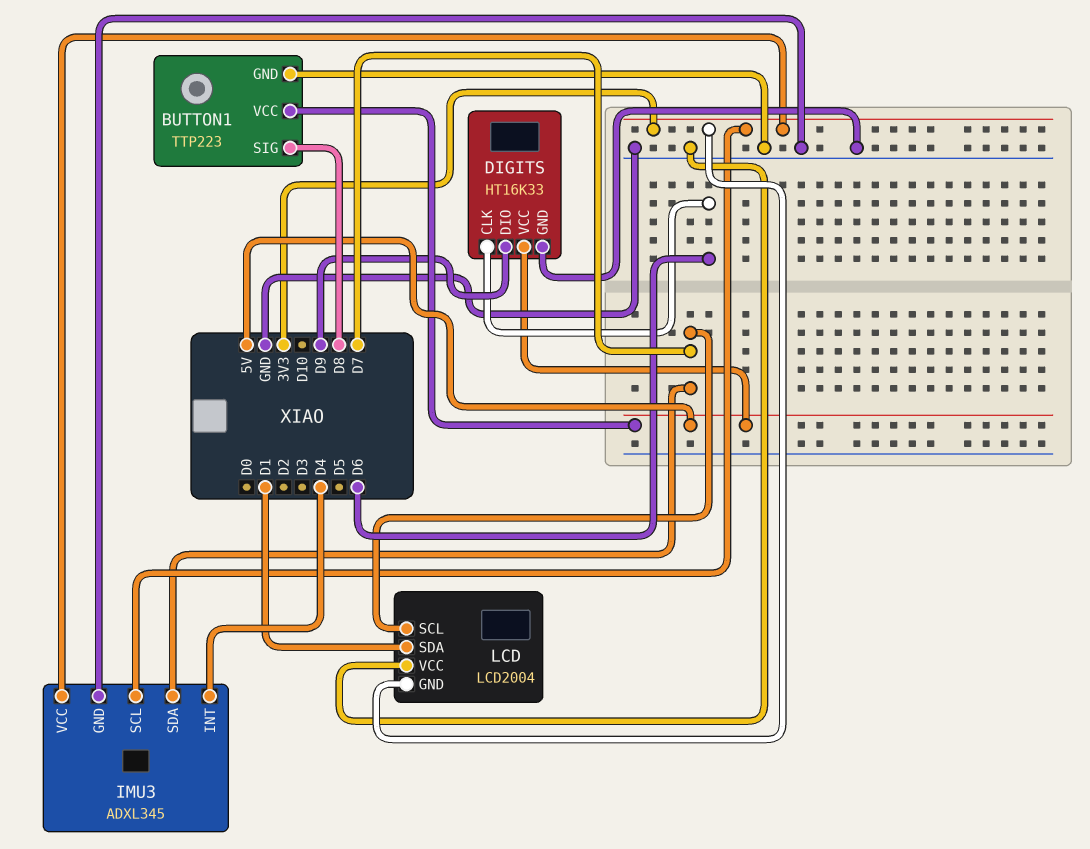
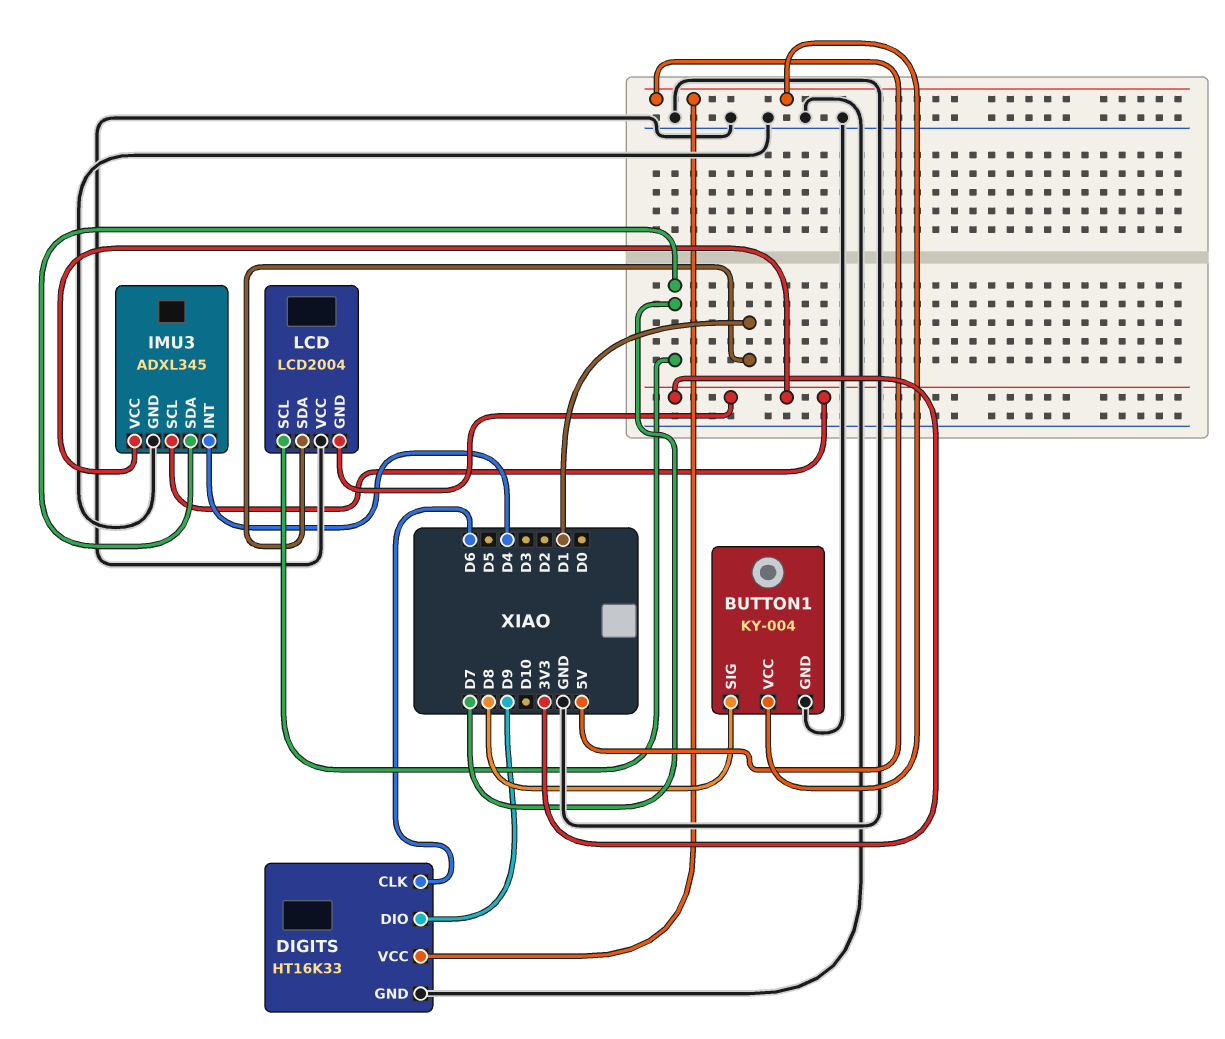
BUTTON1: TTP223 -> KY-004

